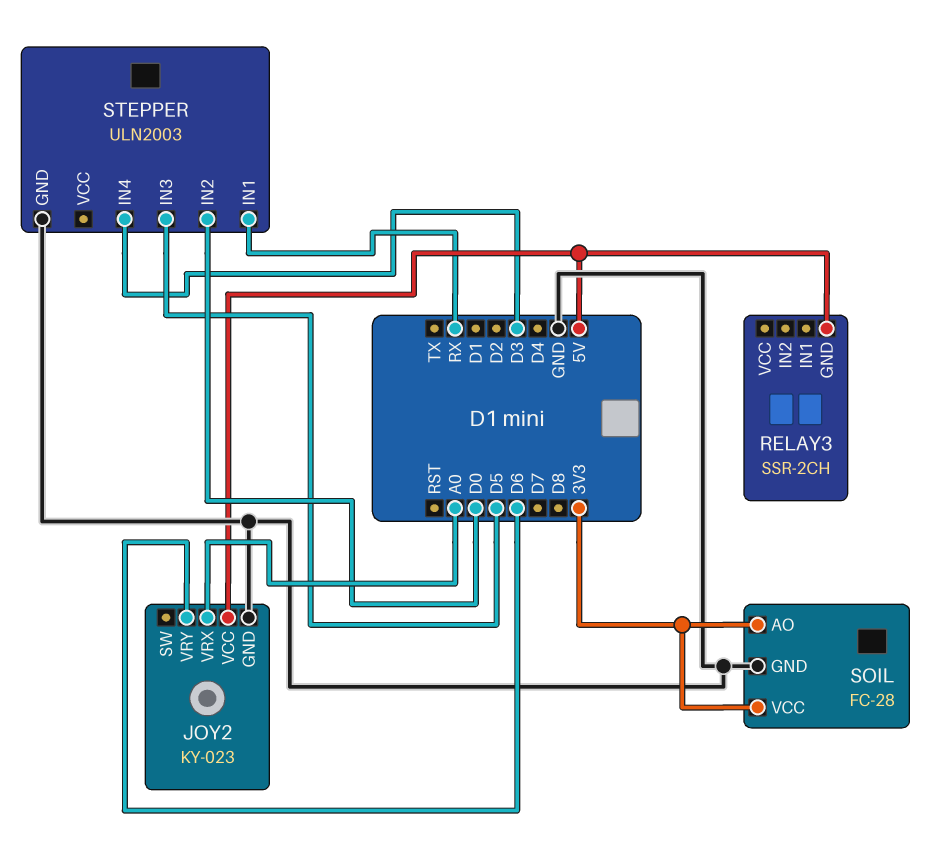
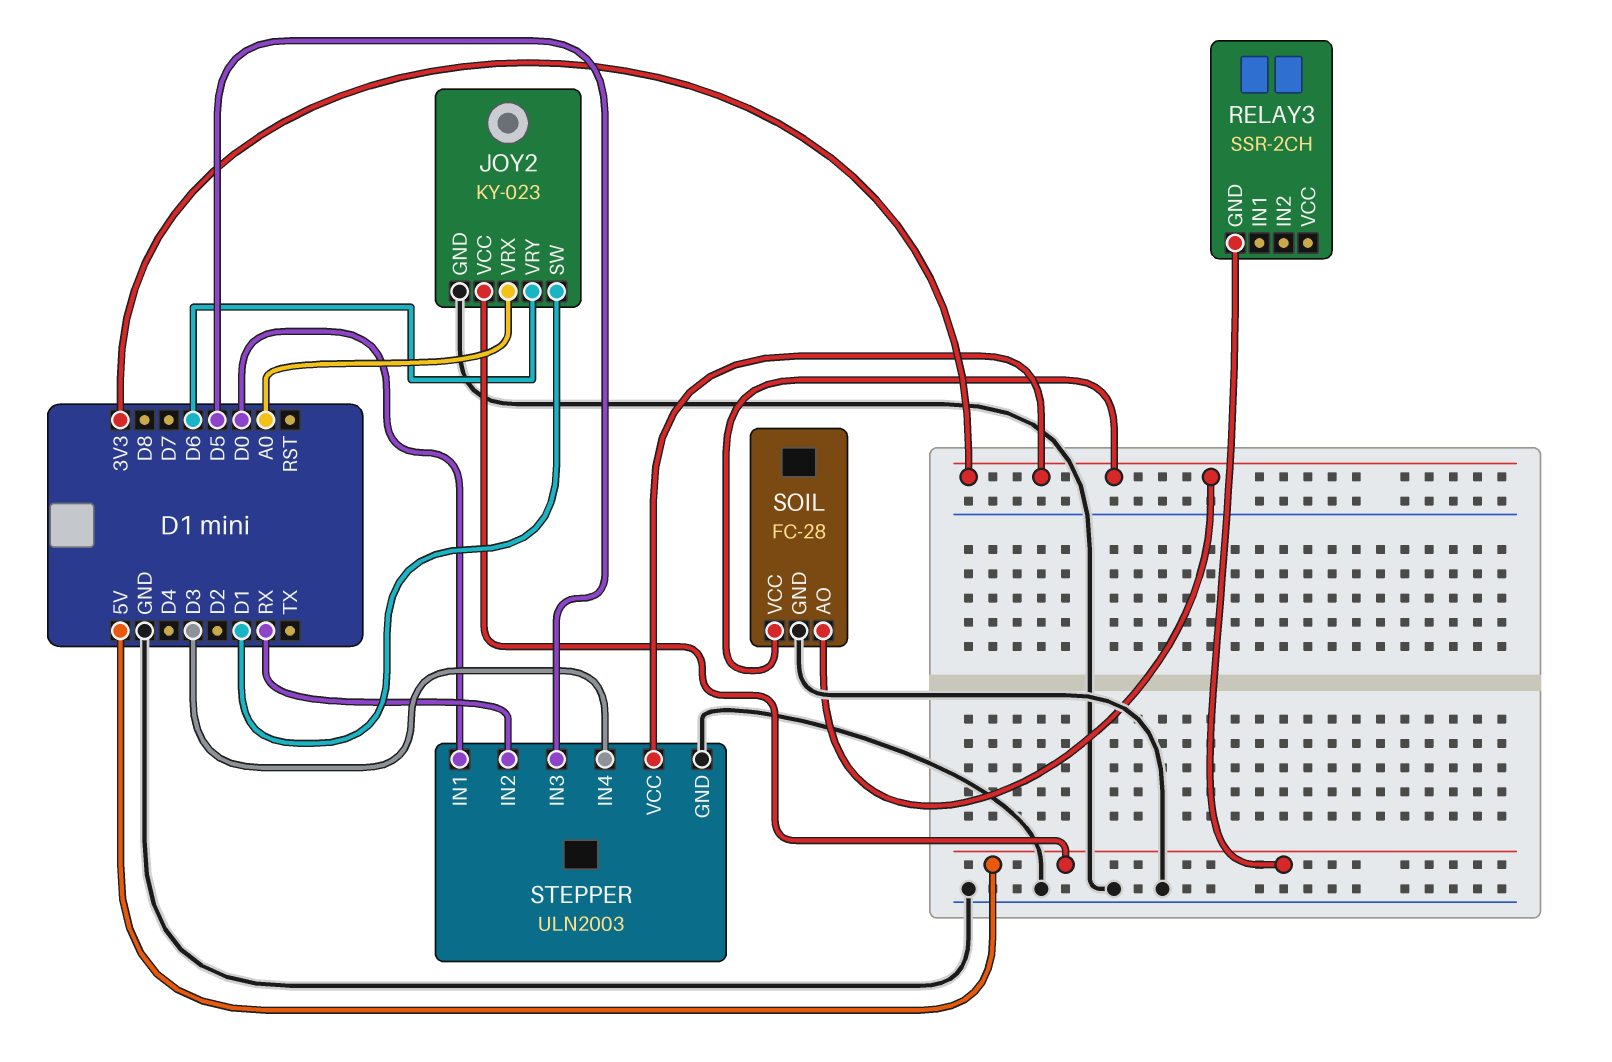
JOY2 pin SW: none -> D1
STEPPER pin IN1: RX -> D0
STEPPER pin IN2: D0 -> RX
STEPPER pin VCC: none -> 3V3

